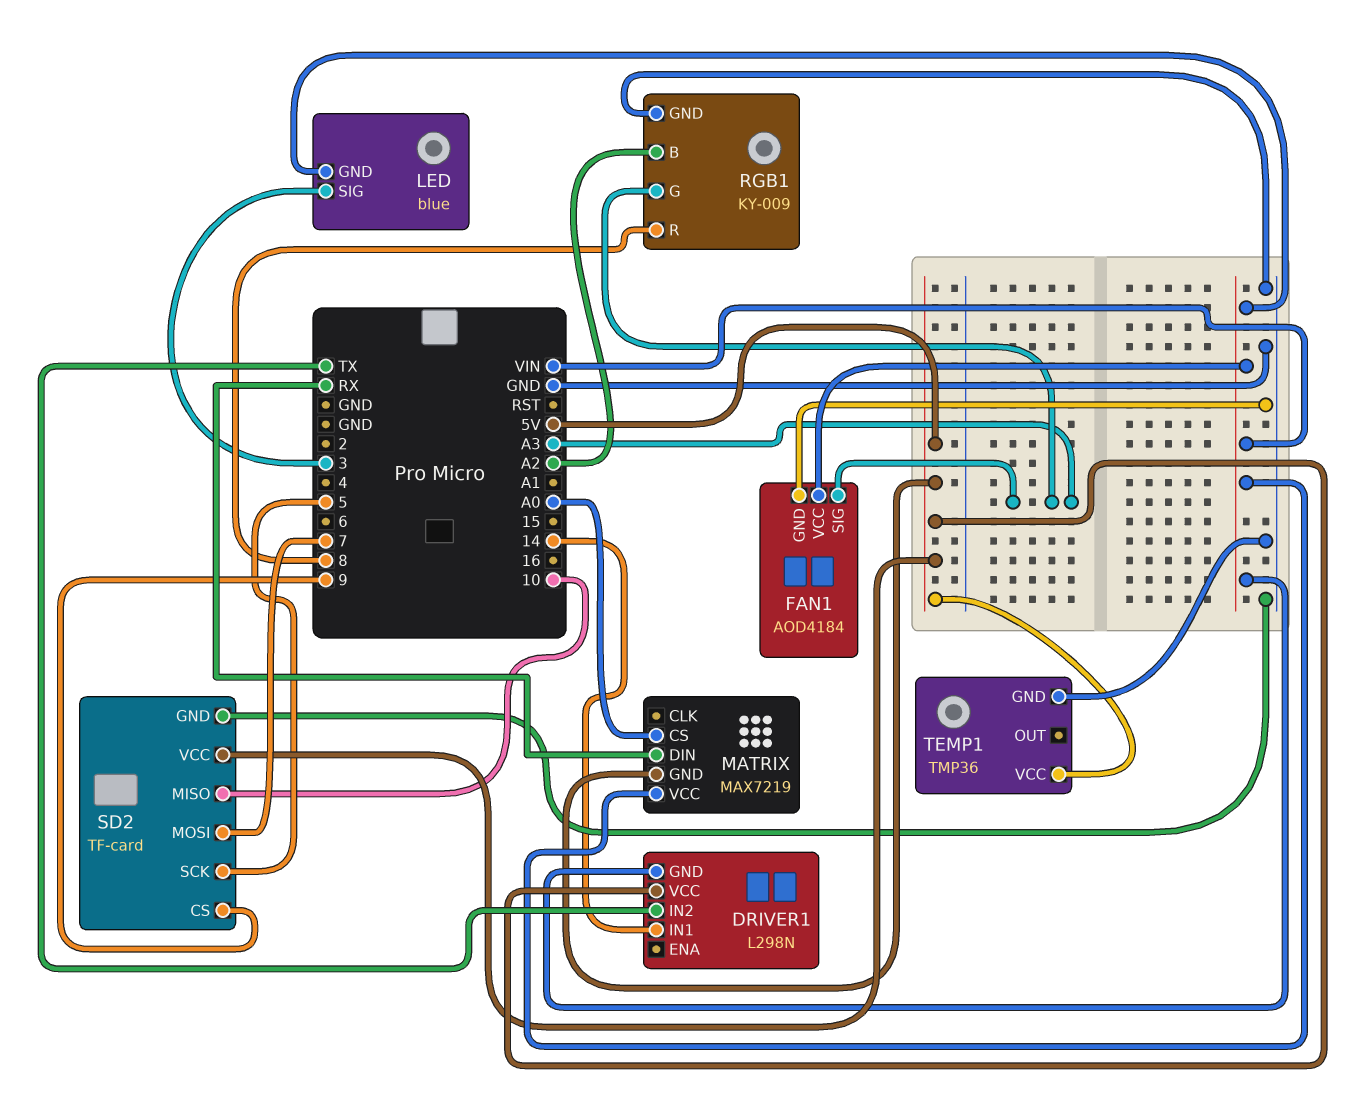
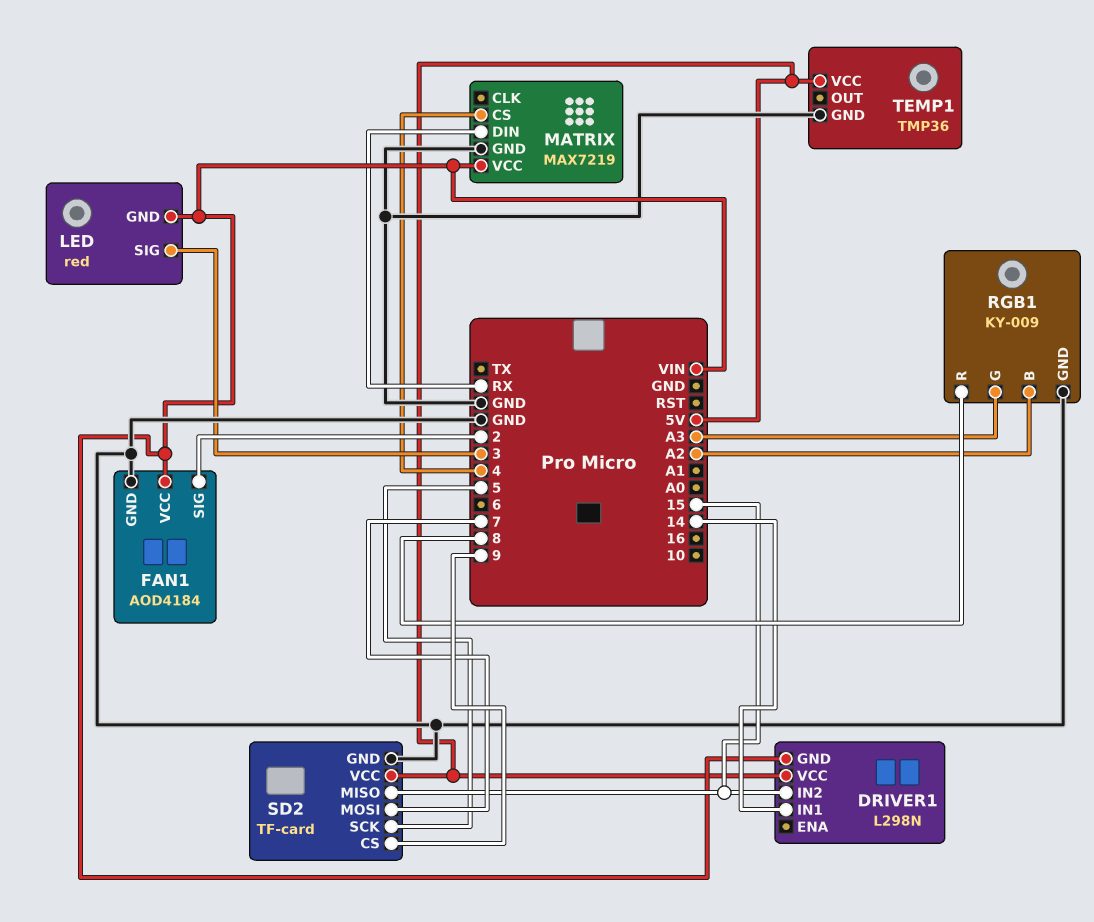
DRIVER1 pin IN2: TX -> 15
FAN1 pin SIG: A3 -> 2
LED: blue -> red
MATRIX pin CS: A0 -> 4
MATRIX pin GND: 5V -> GND
SD2 pin MISO: 10 -> 15

